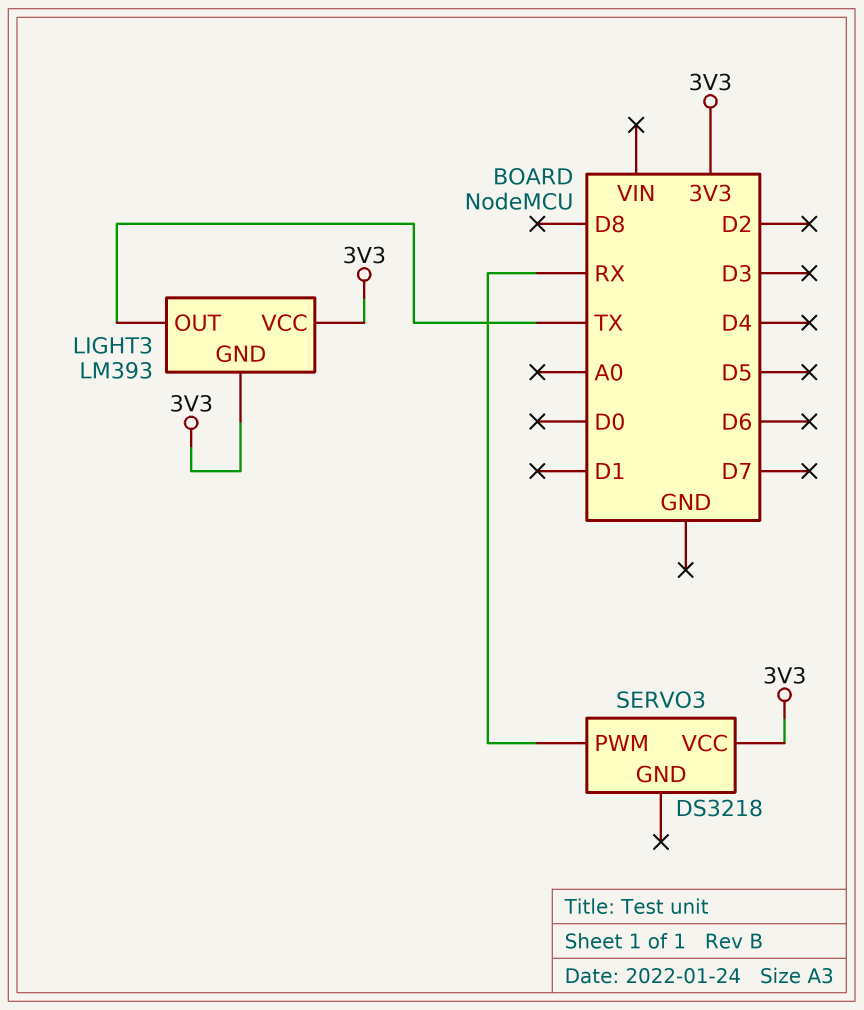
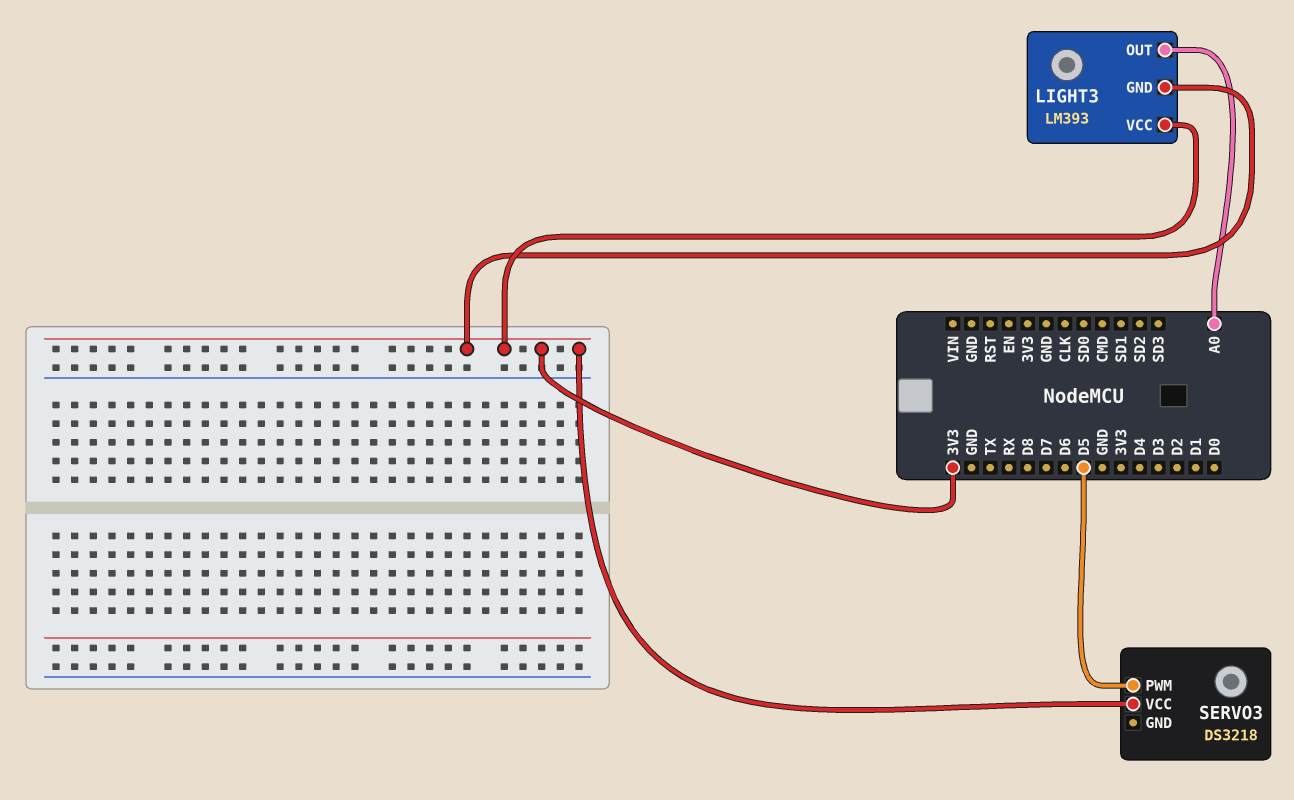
LIGHT3 pin OUT: TX -> A0
SERVO3 pin PWM: RX -> D5

